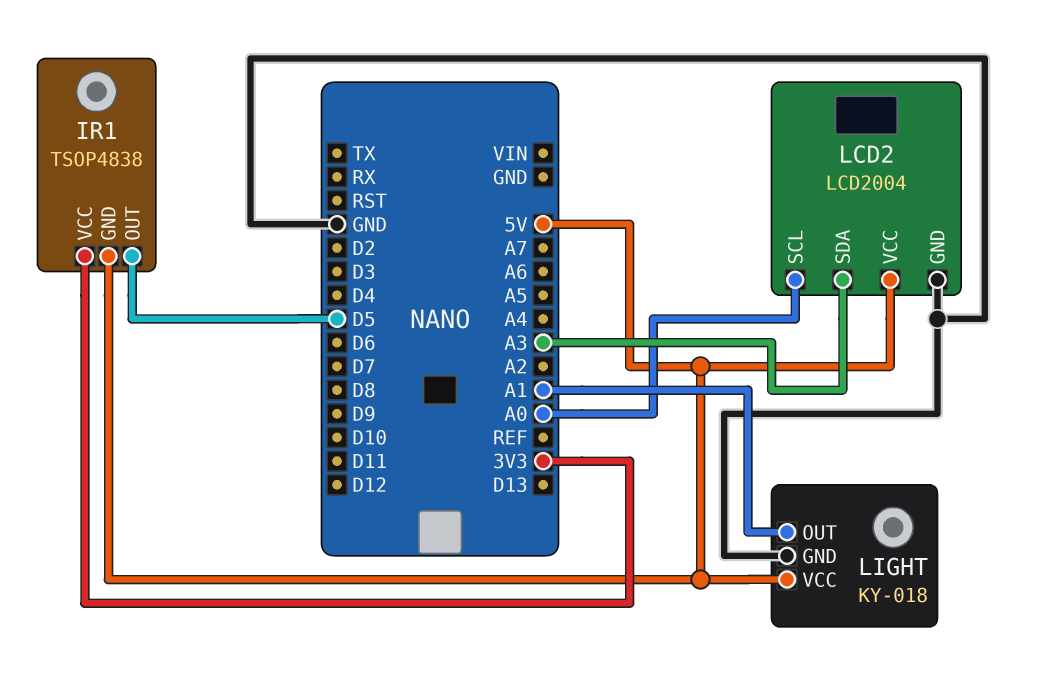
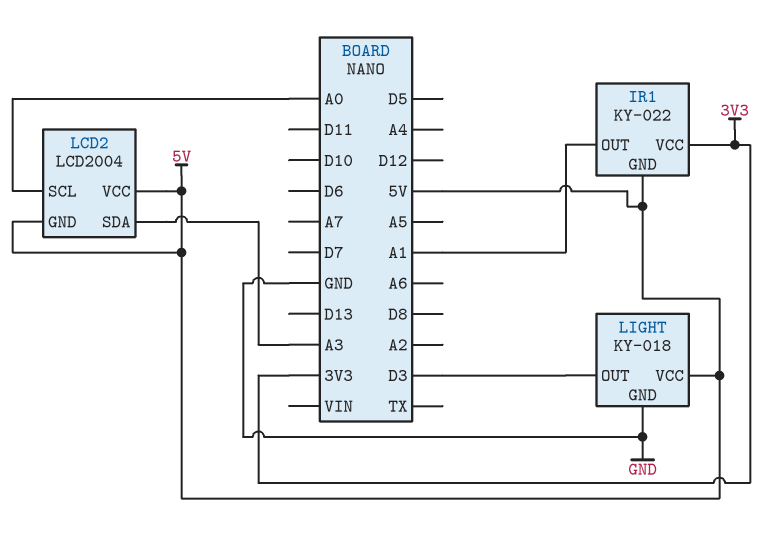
IR1: TSOP4838 -> KY-022
IR1 pin OUT: D5 -> A1
LCD2 pin GND: GND -> 5V
LIGHT pin OUT: A1 -> D3

